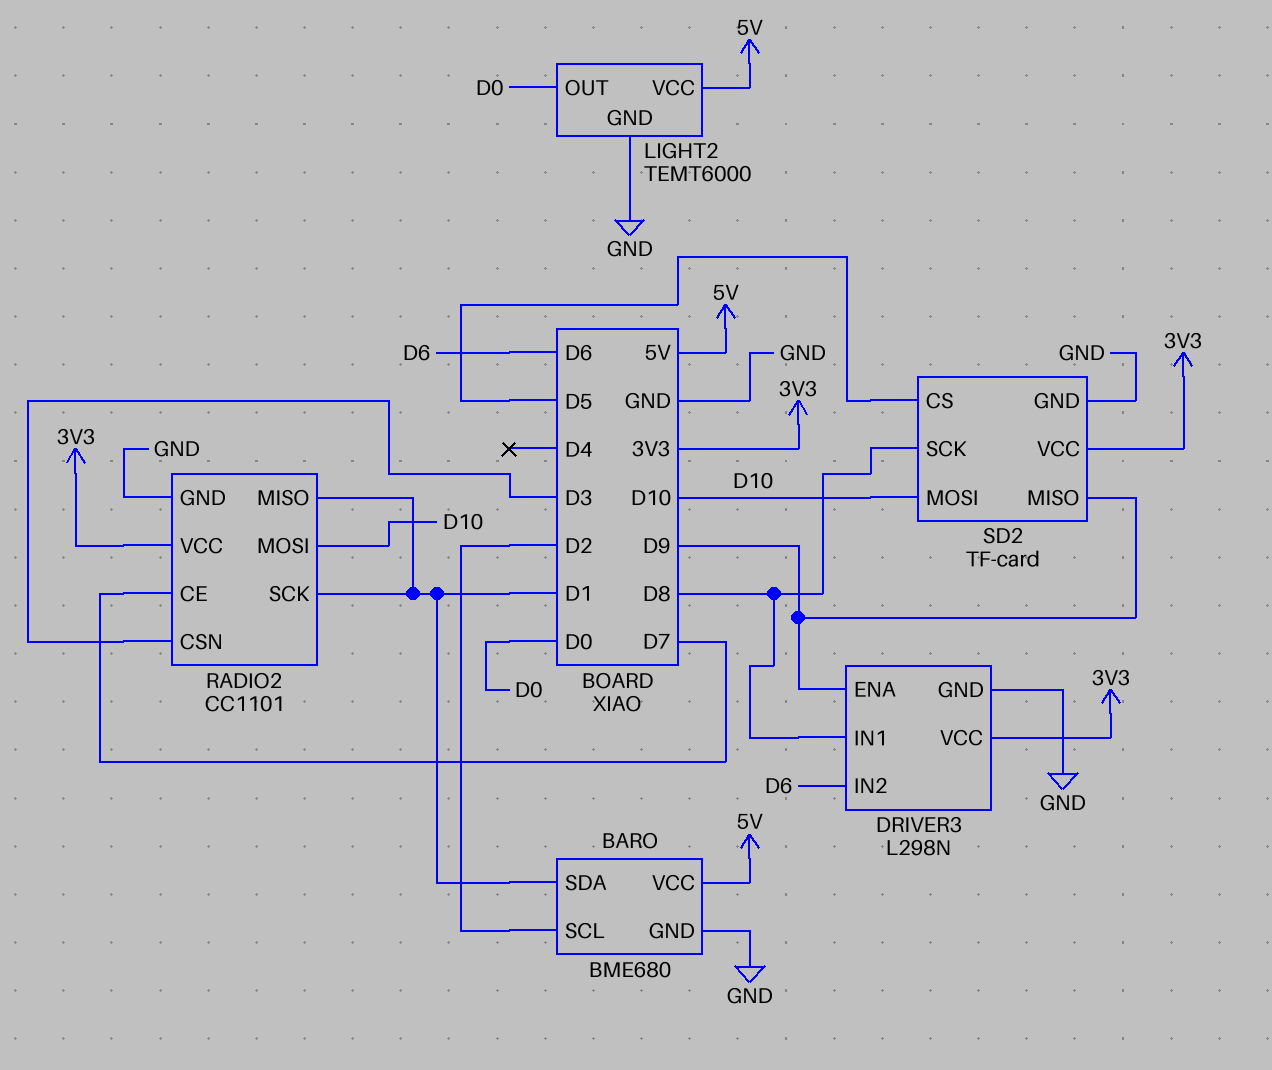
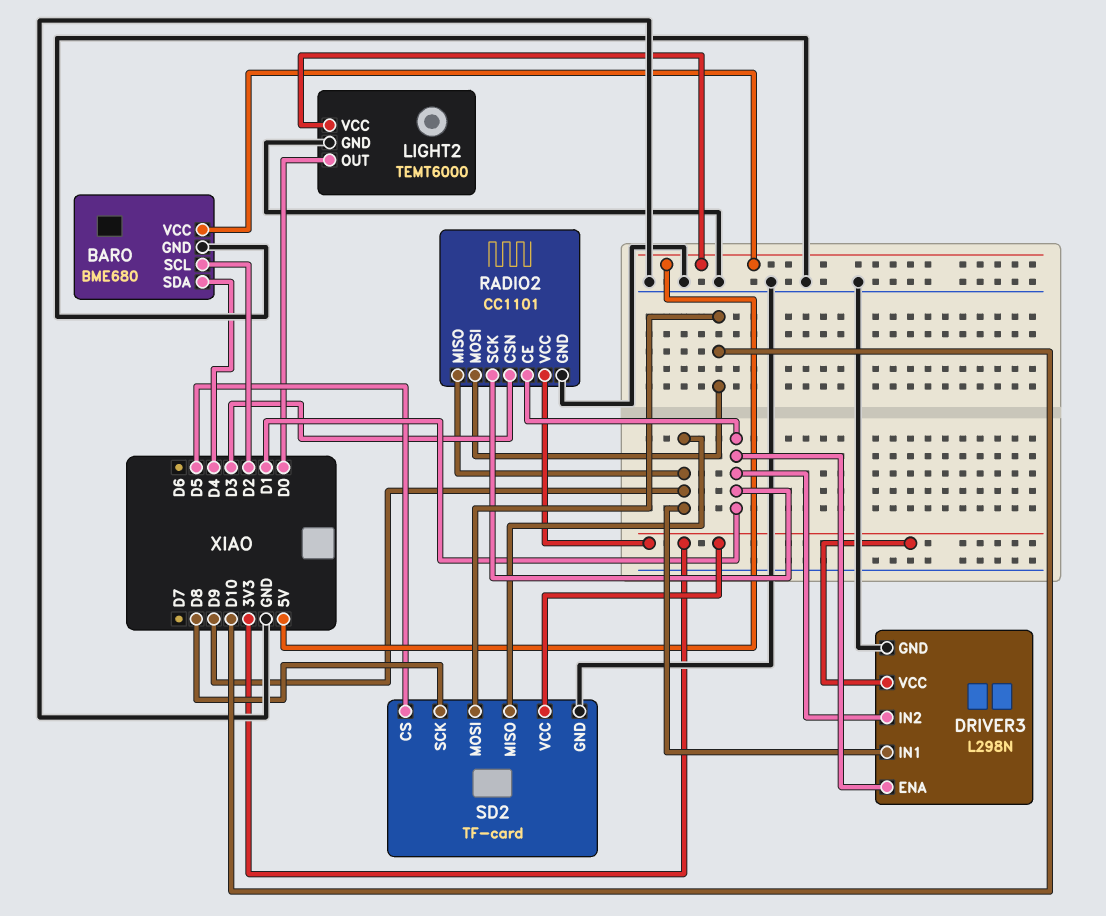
BARO pin SDA: D1 -> D4
DRIVER3 pin ENA: D9 -> D1
DRIVER3 pin IN1: D8 -> D9
DRIVER3 pin IN2: D6 -> D1
RADIO2 pin CE: D7 -> D1
RADIO2 pin MISO: D1 -> D9

